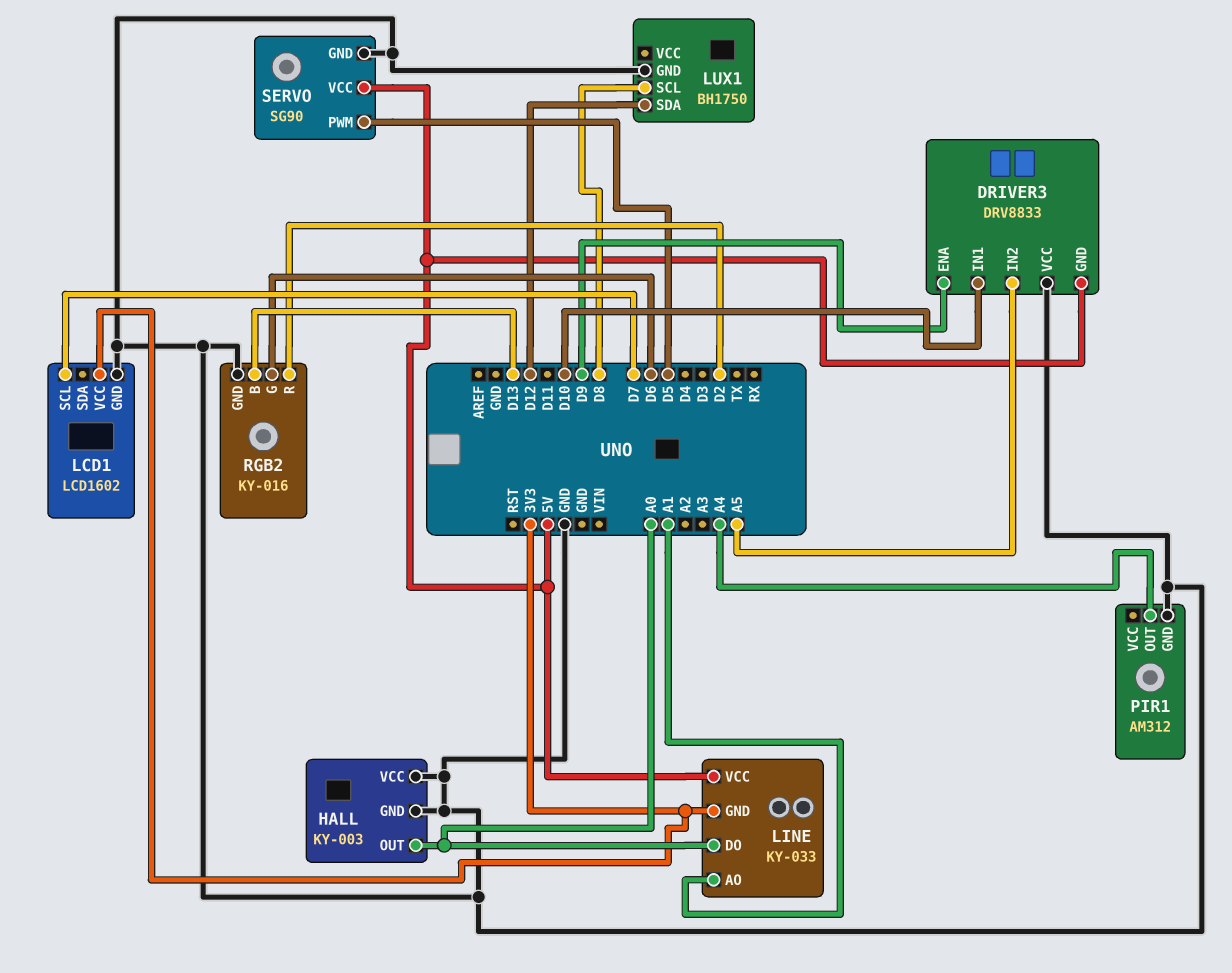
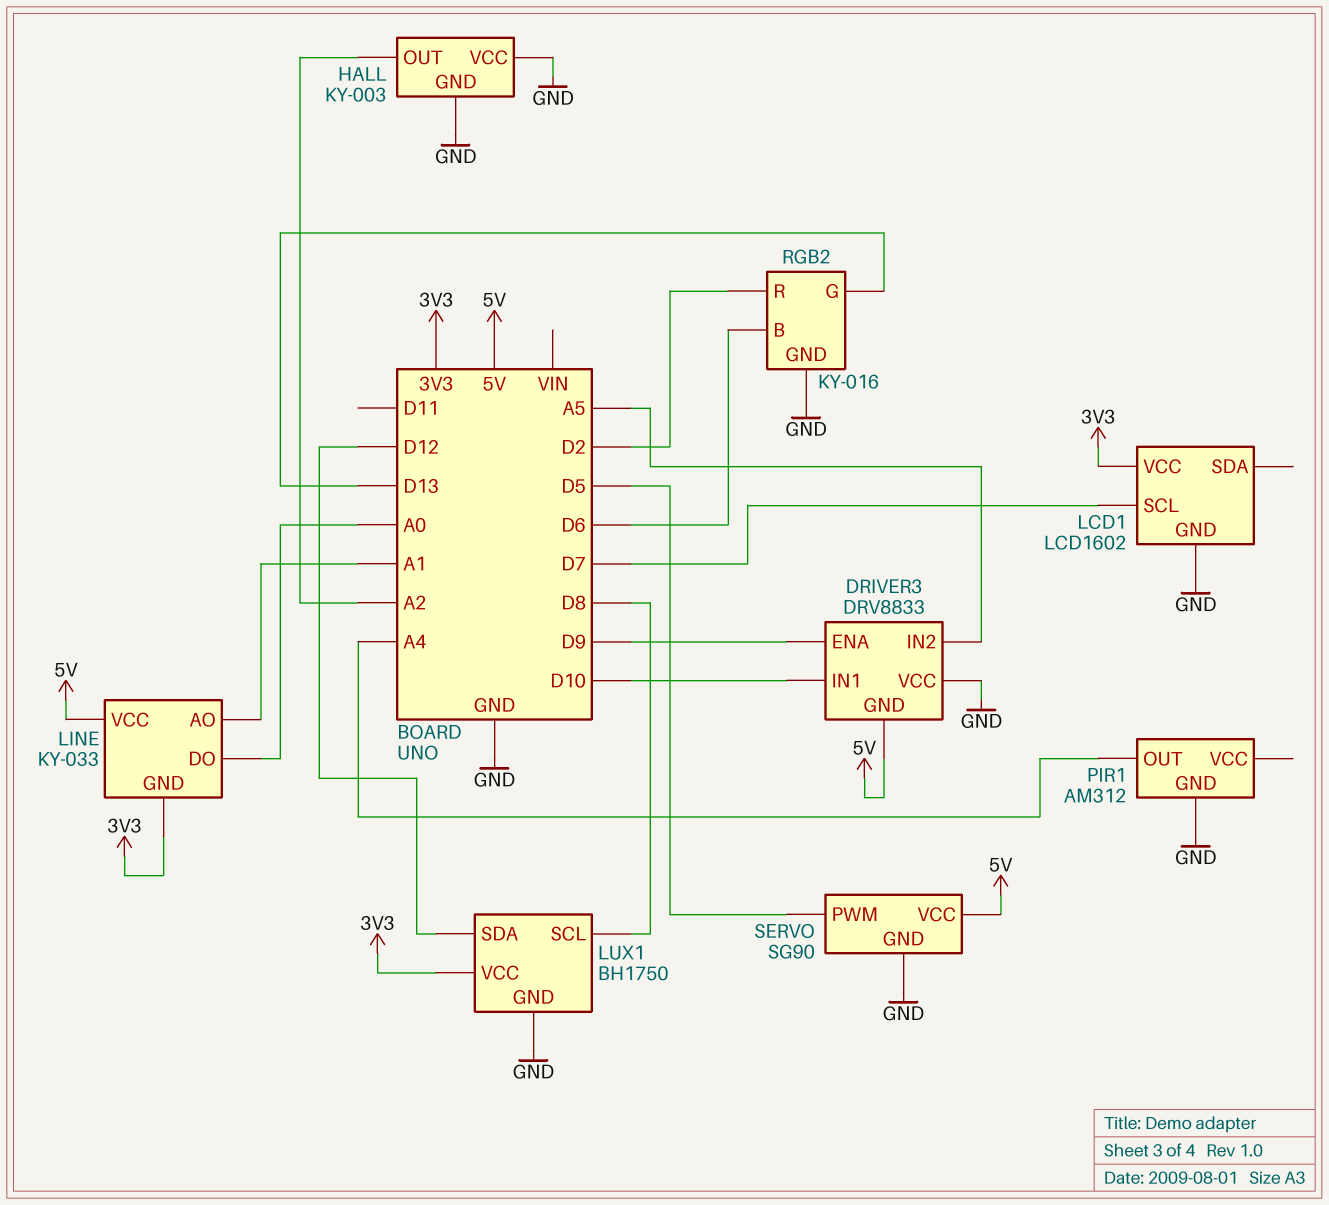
HALL pin OUT: A0 -> A2
LUX1 pin VCC: none -> 3V3
RGB2 pin B: D13 -> D6
RGB2 pin G: D6 -> D13

